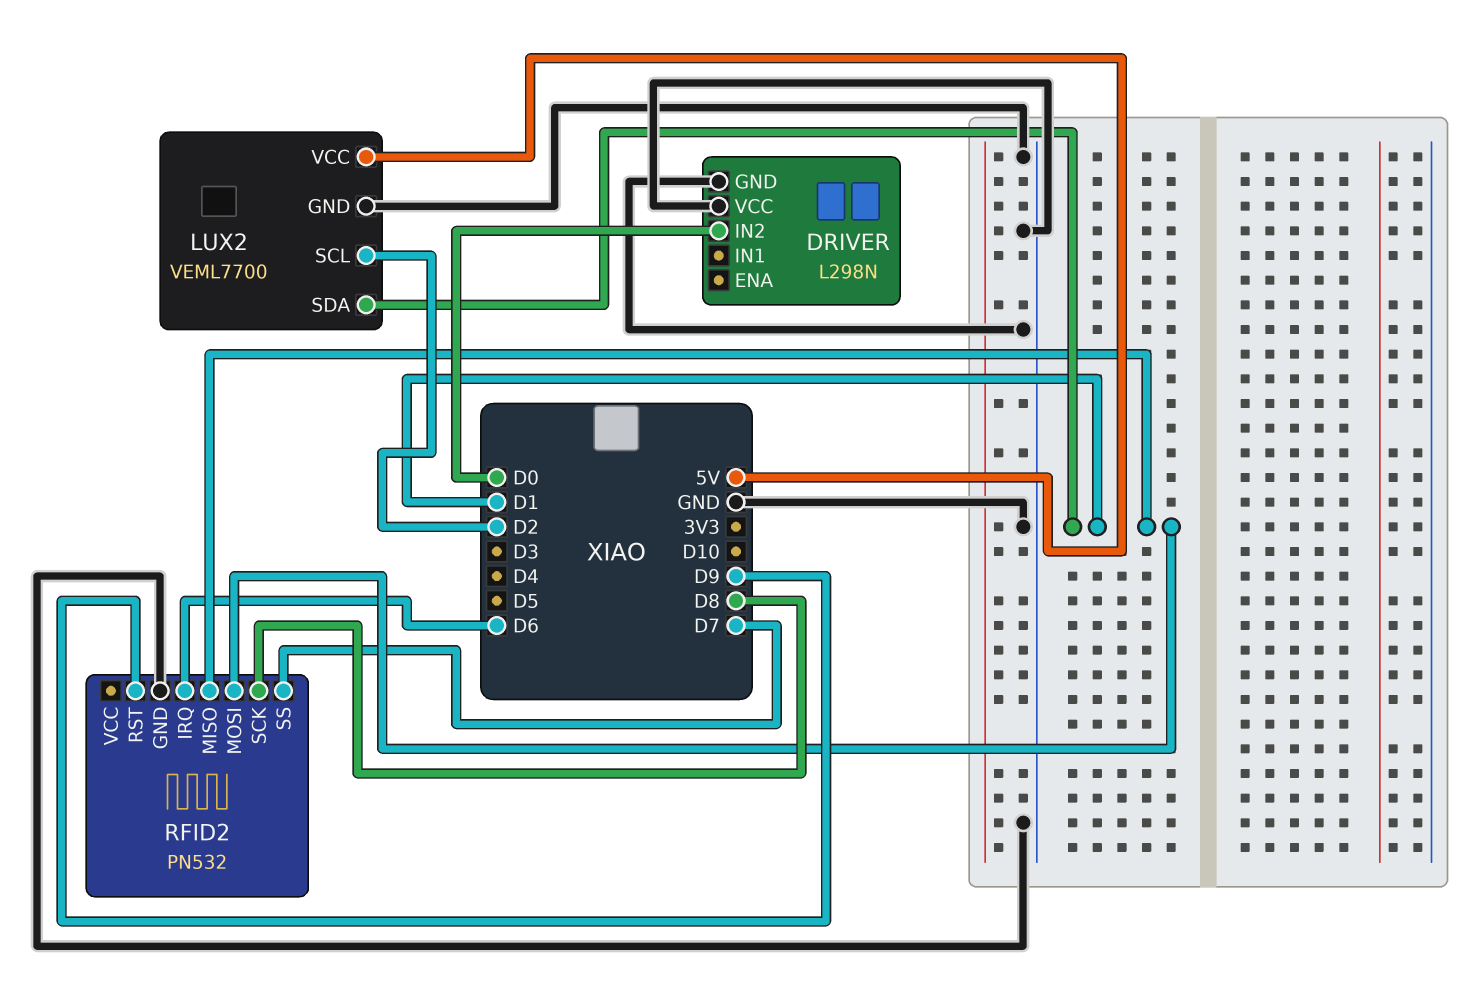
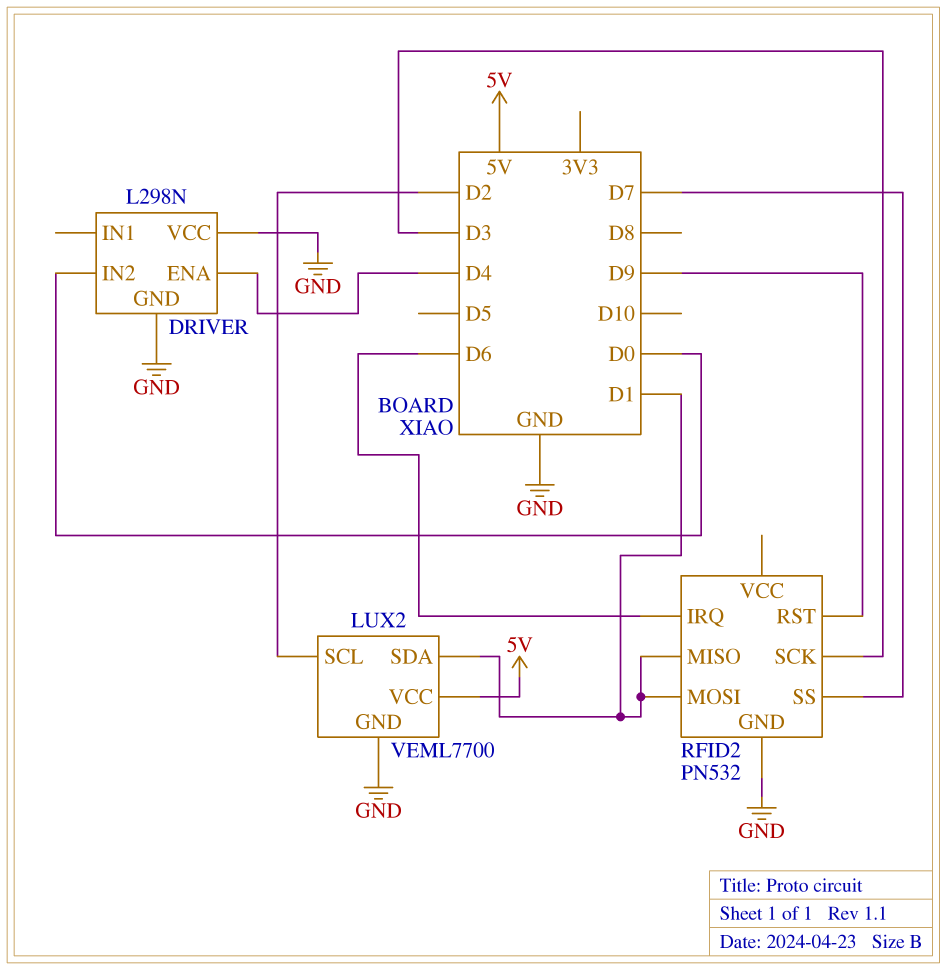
DRIVER pin ENA: none -> D4
RFID2 pin SCK: D8 -> D3

